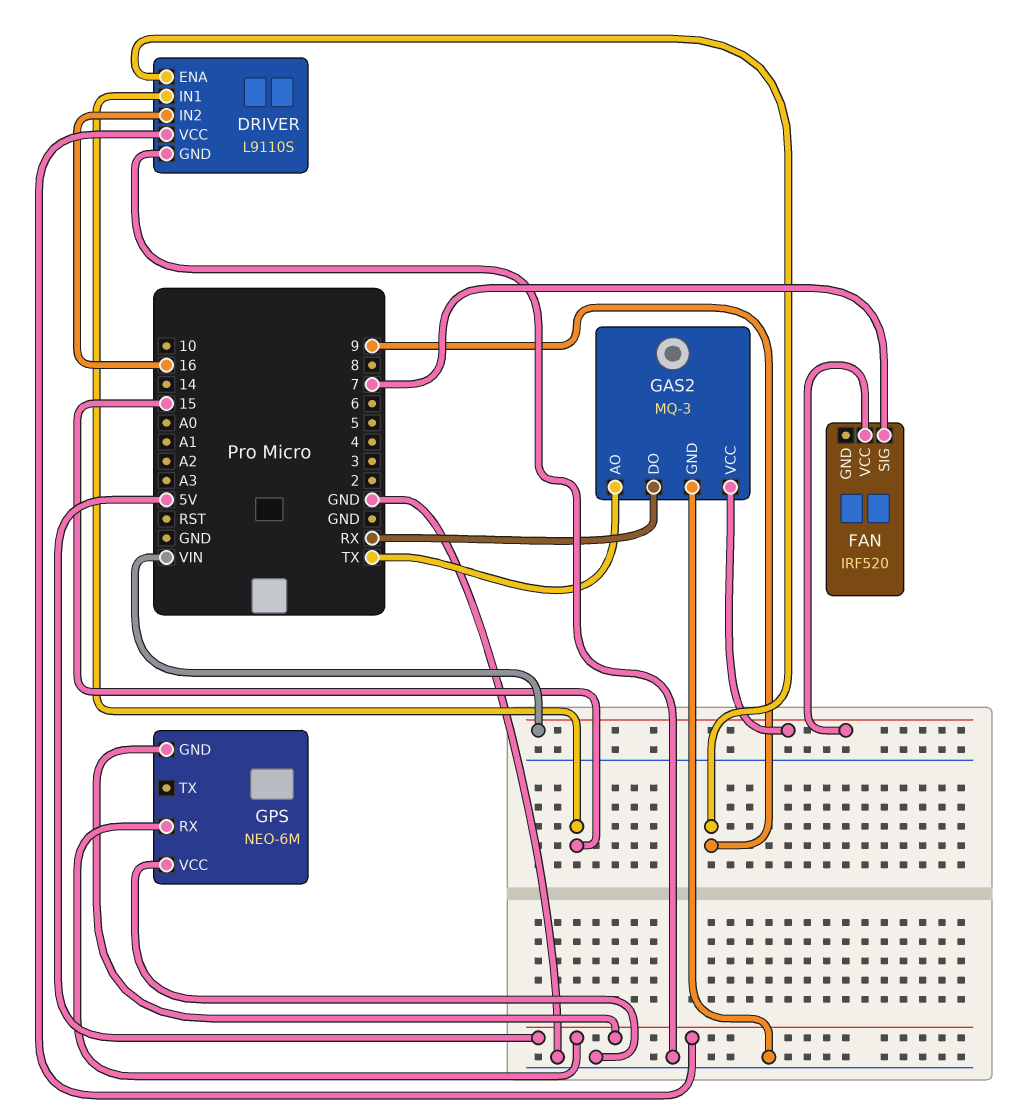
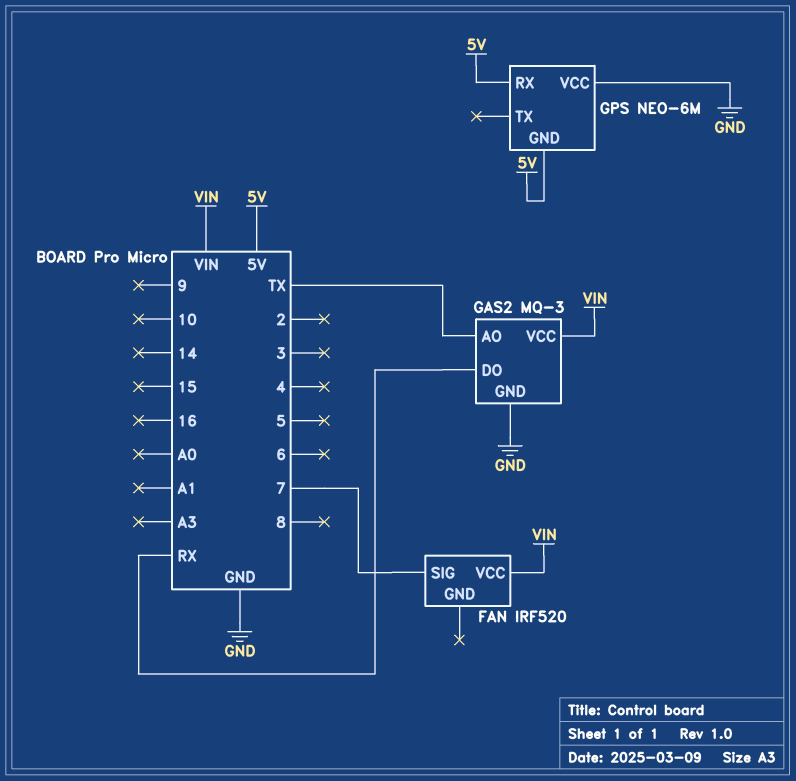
DRIVER: L9110S -> none
DRIVER pin ENA: 9 -> none
DRIVER pin GND: GND -> none
DRIVER pin IN1: 15 -> none
DRIVER pin IN2: 16 -> none
DRIVER pin VCC: 5V -> none

